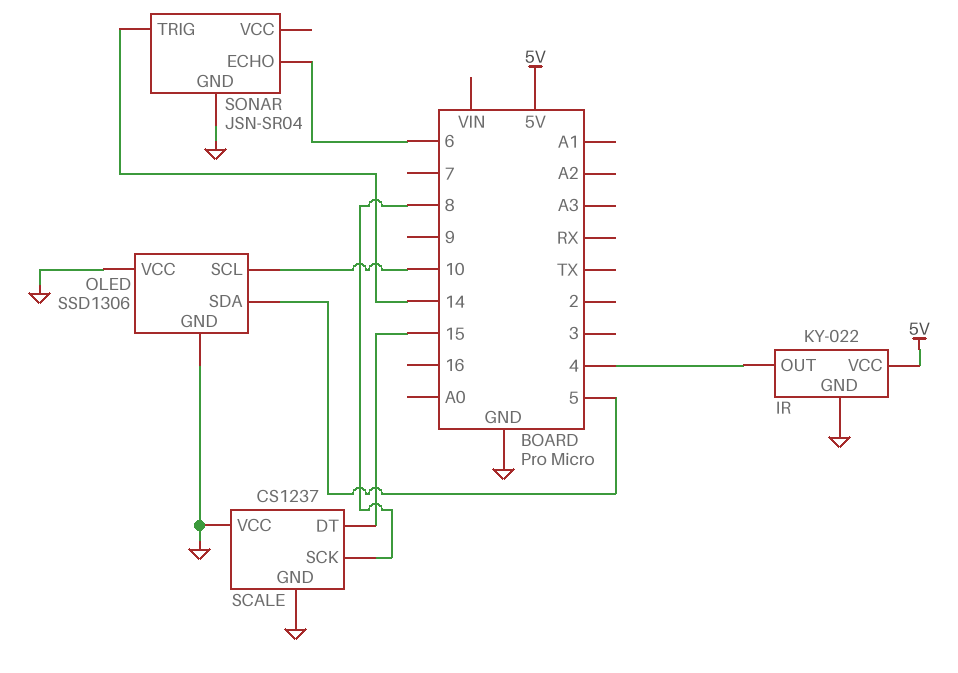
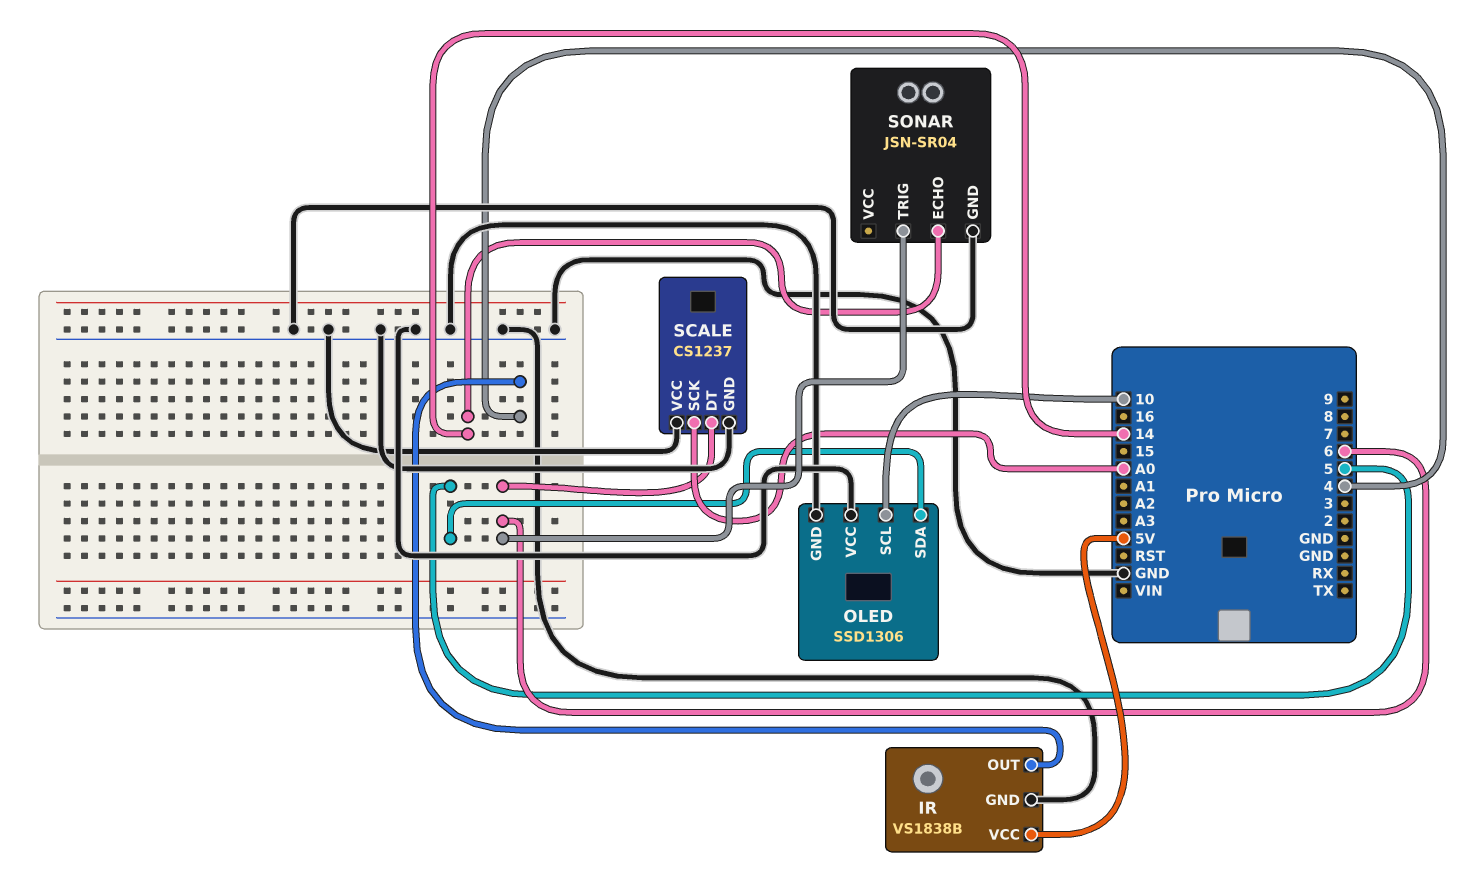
IR: KY-022 -> VS1838B
SCALE pin DT: 15 -> 6
SCALE pin SCK: 8 -> A0
SONAR pin ECHO: 6 -> 14
SONAR pin TRIG: 14 -> 6

